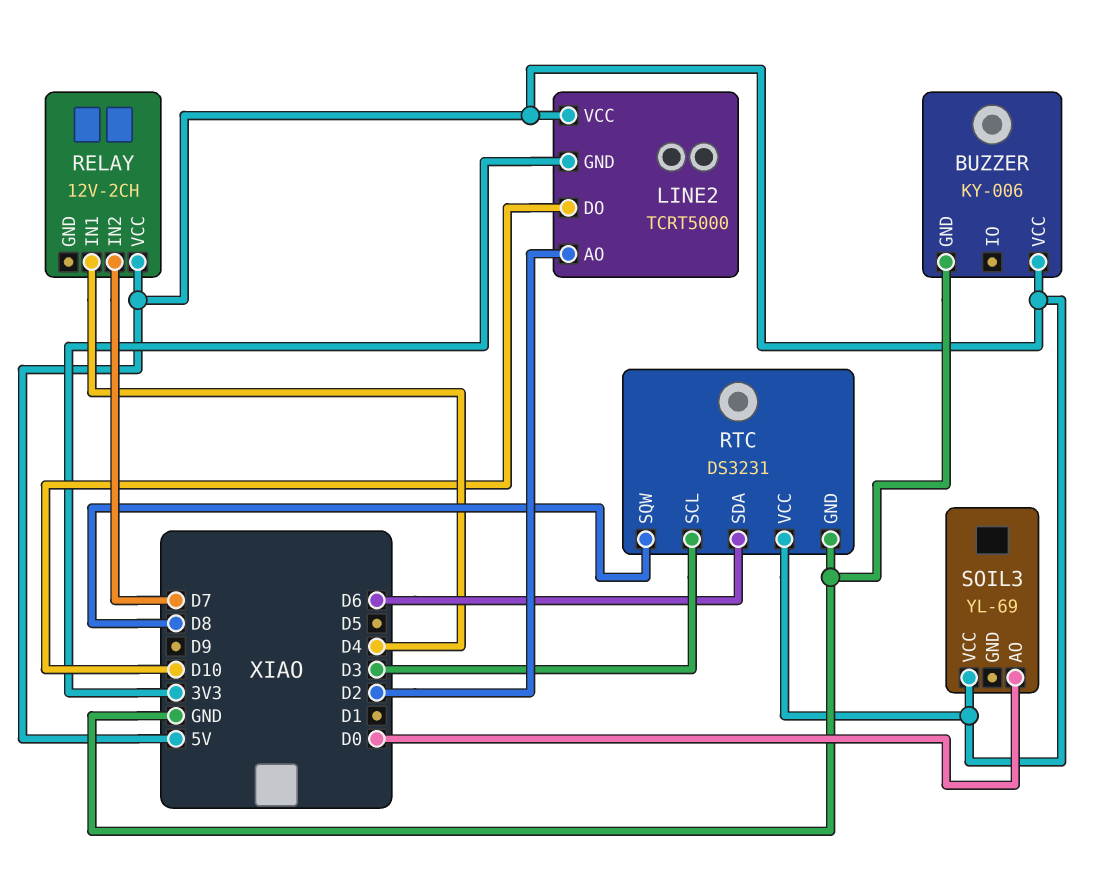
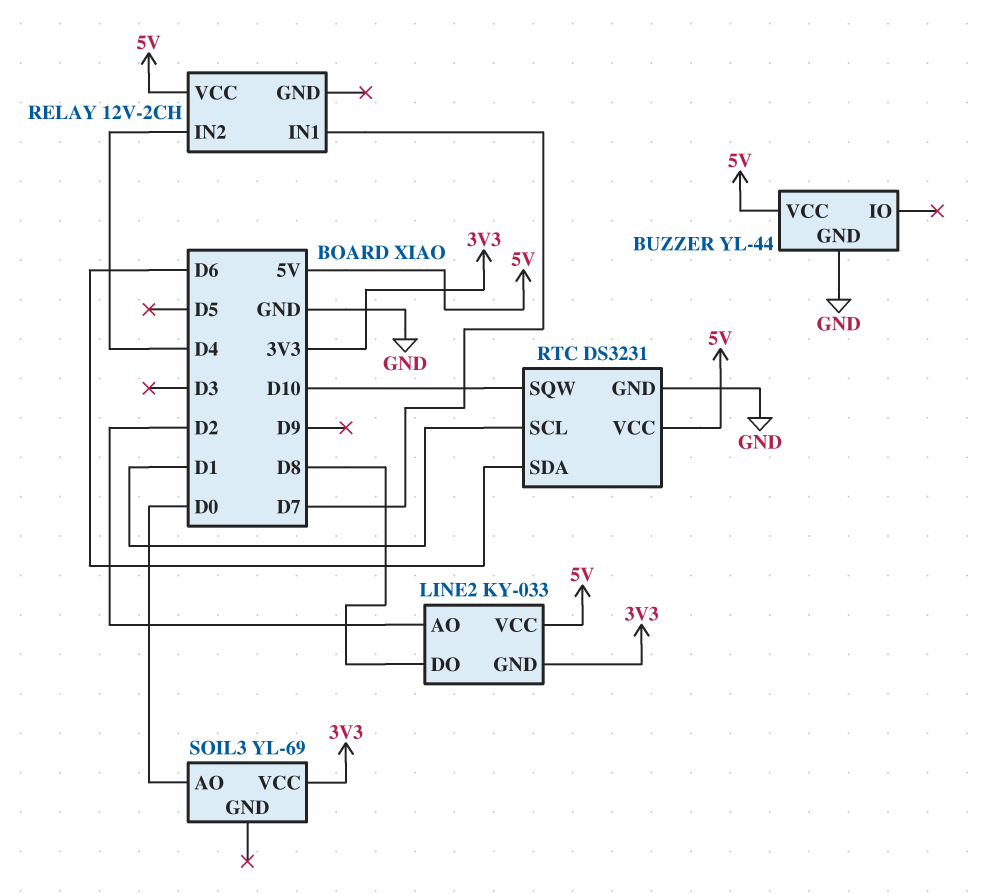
BUZZER: KY-006 -> YL-44
LINE2: TCRT5000 -> KY-033
LINE2 pin DO: D10 -> D8
RELAY pin IN1: D4 -> D7
RELAY pin IN2: D7 -> D4
RTC pin SCL: D3 -> D1
RTC pin SQW: D8 -> D10
SOIL3 pin VCC: 5V -> 3V3

